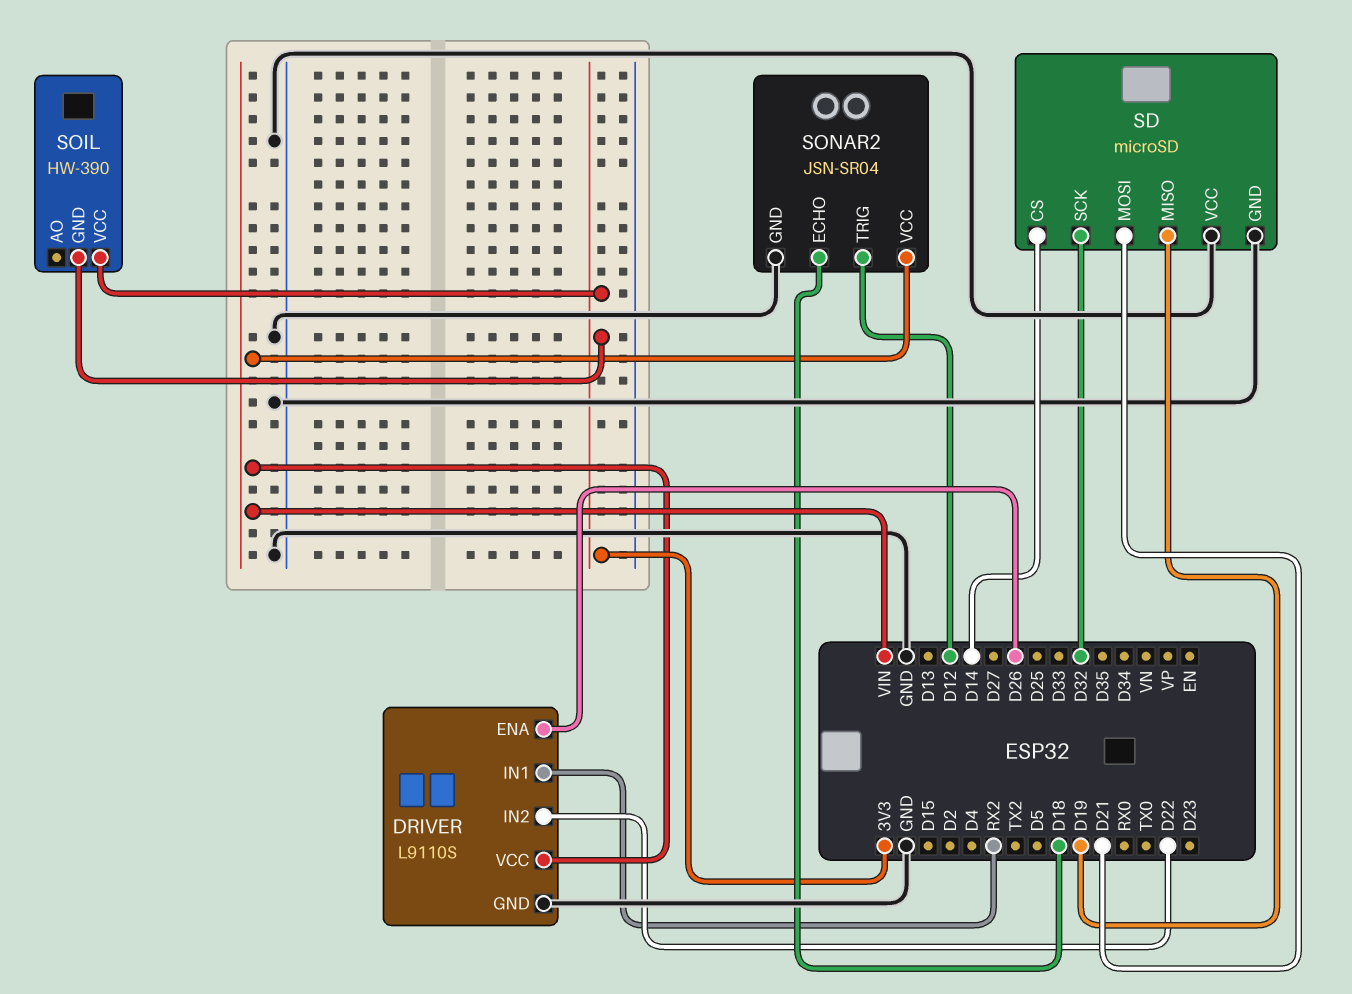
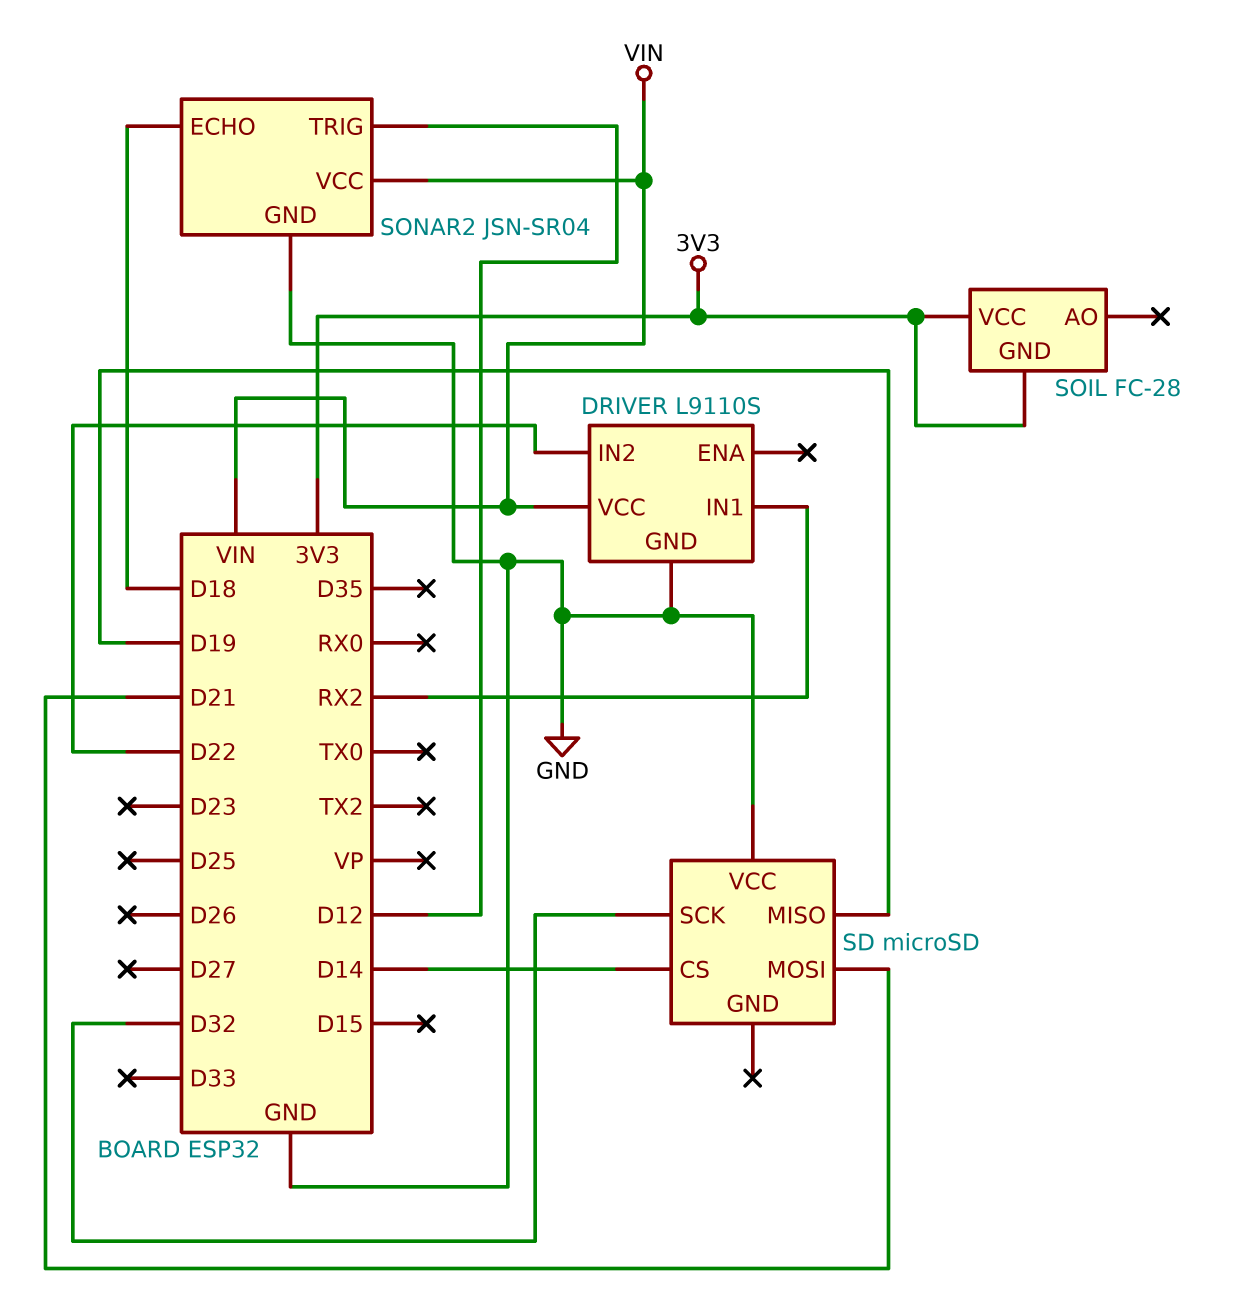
DRIVER pin ENA: D26 -> none
SD pin GND: GND -> none
SOIL: HW-390 -> FC-28

